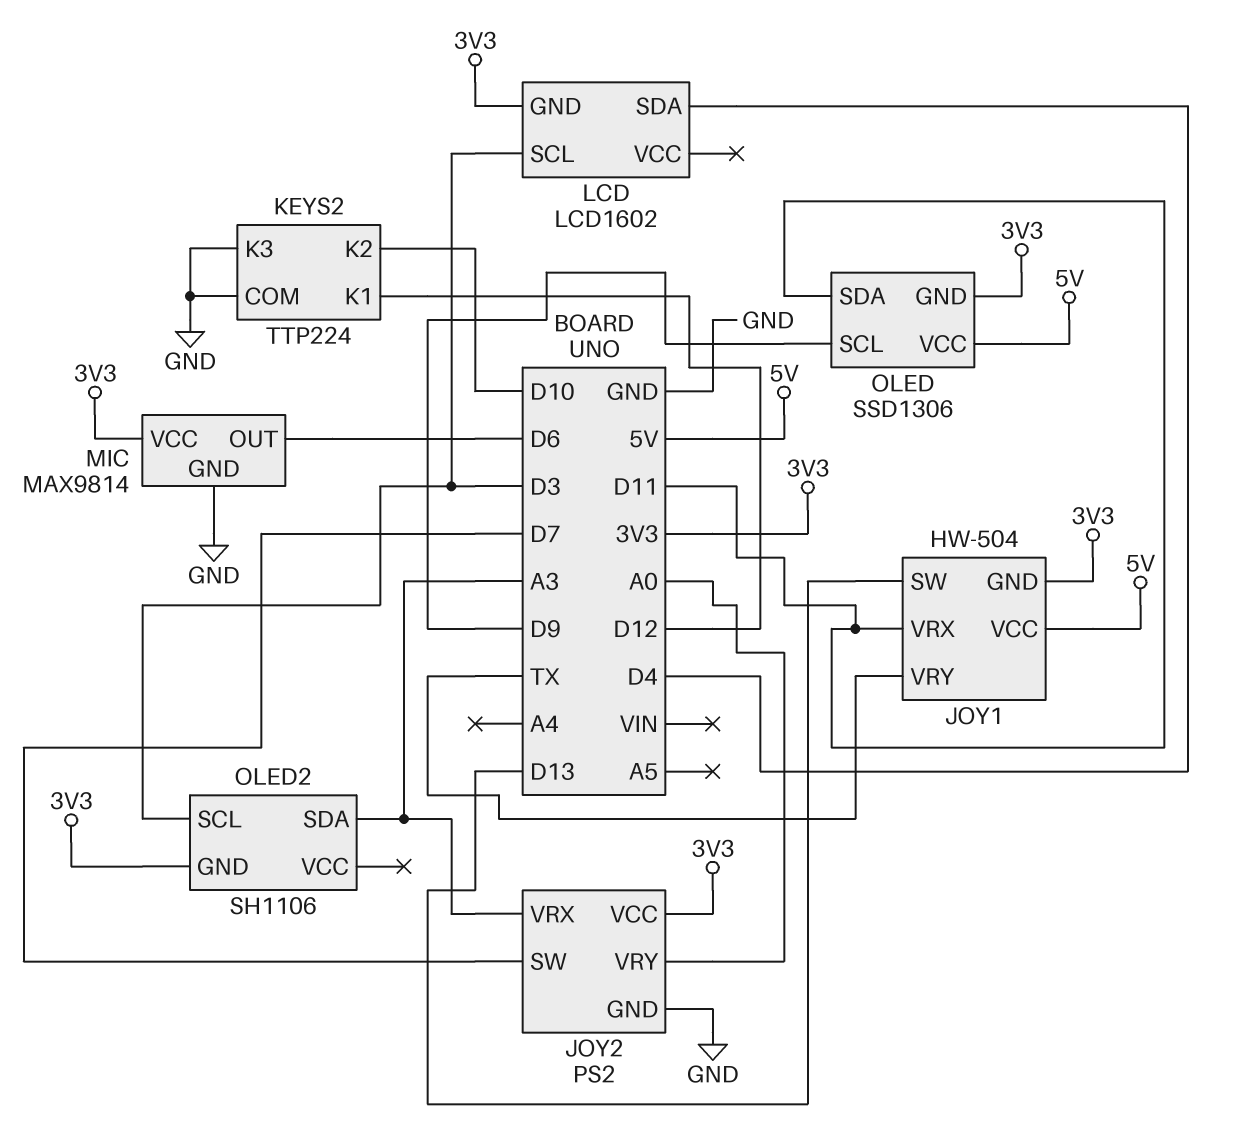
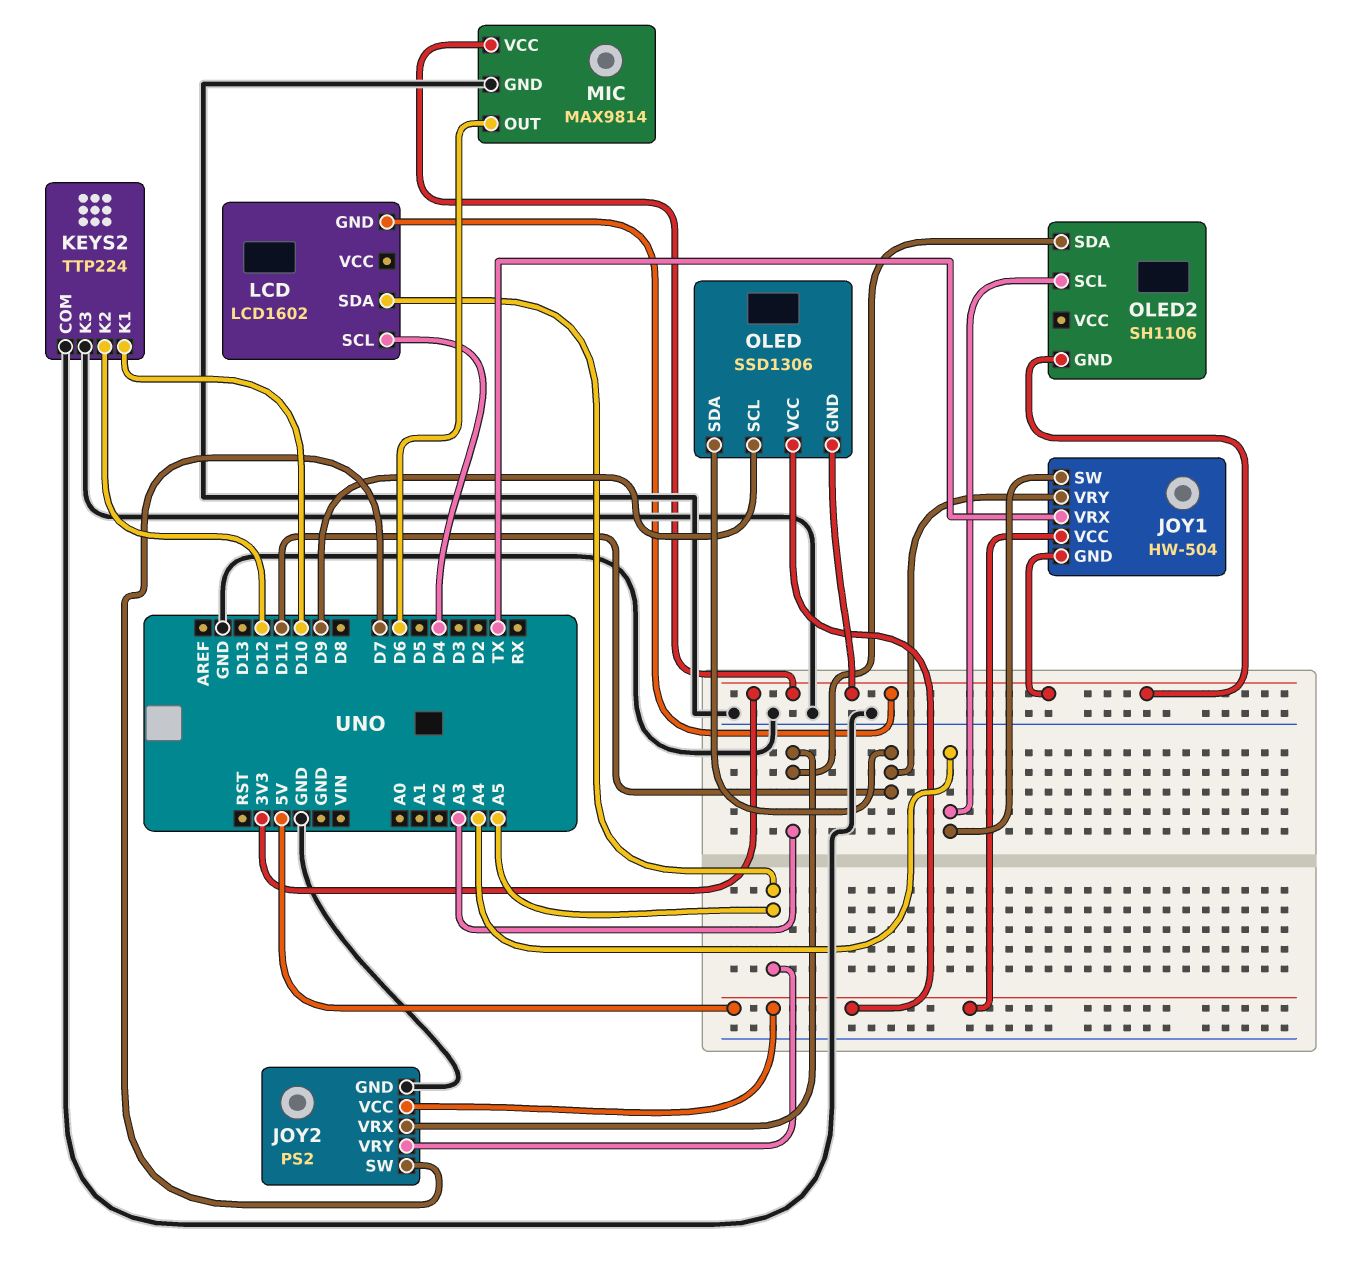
JOY1 pin SW: D13 -> A4
JOY1 pin VRX: D11 -> TX
JOY1 pin VRY: TX -> D11
JOY2 pin VCC: 3V3 -> 5V
JOY2 pin VRY: A0 -> A5
KEYS2 pin K1: D12 -> D10
KEYS2 pin K2: D10 -> D12
LCD pin SCL: D3 -> D4
LCD pin SDA: D4 -> A5
OLED2 pin SCL: D3 -> A4

